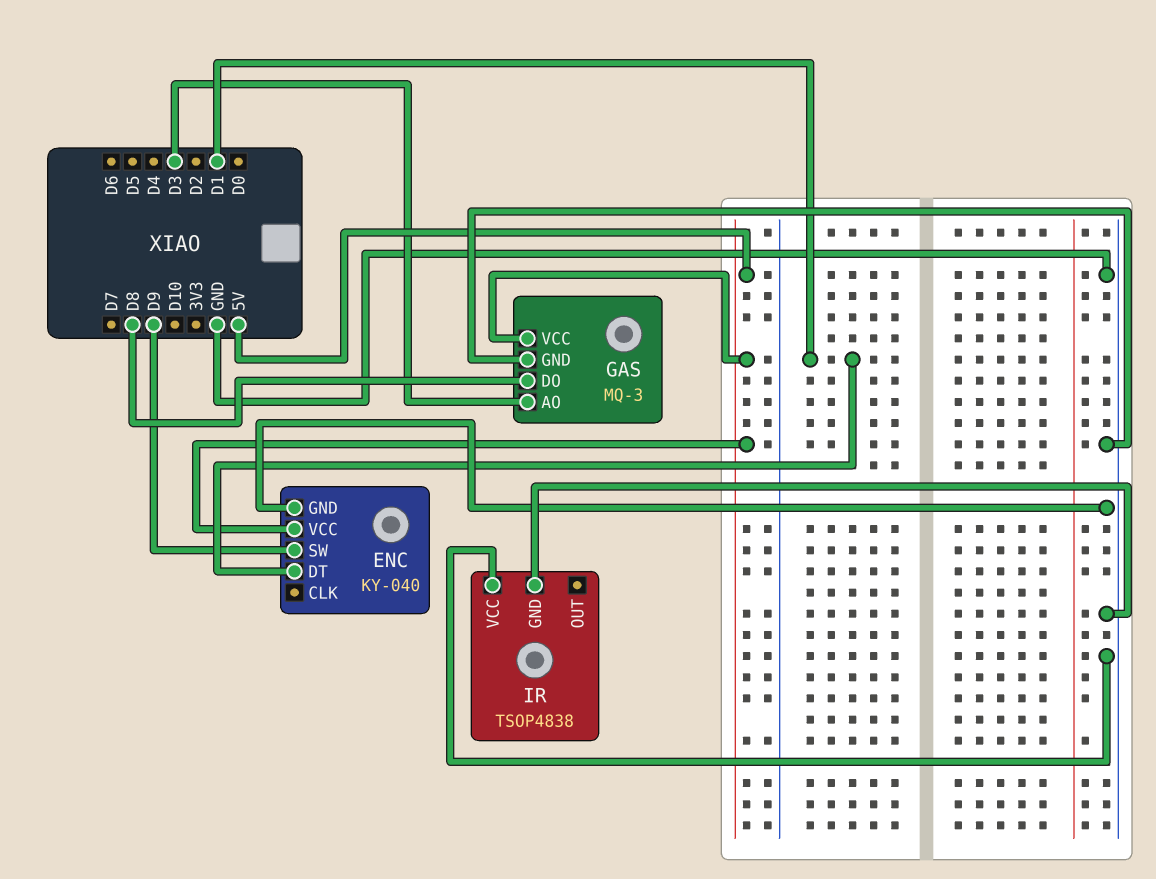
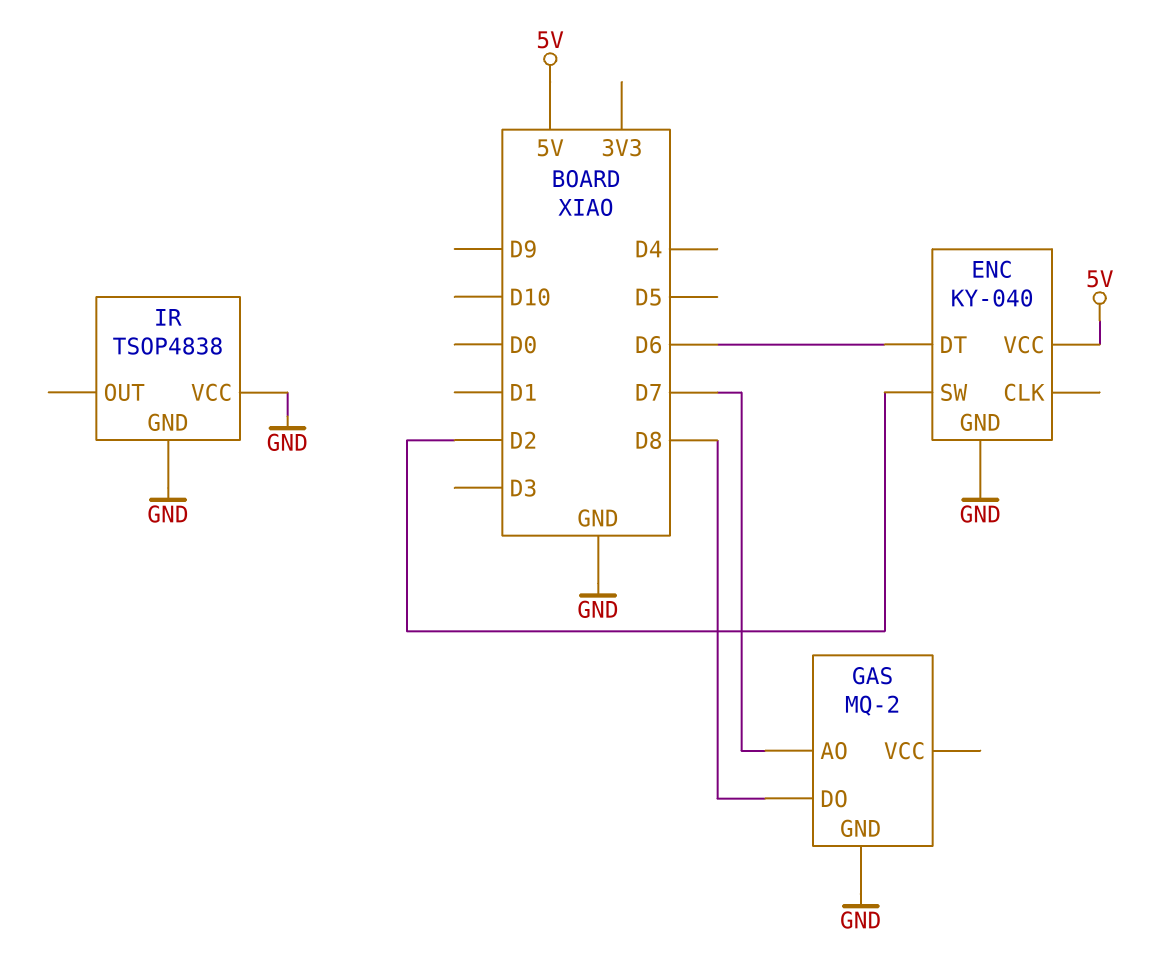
ENC pin DT: D1 -> D6
ENC pin SW: D9 -> D2
GAS: MQ-3 -> MQ-2
GAS pin AO: D3 -> D7
GAS pin VCC: 5V -> none

